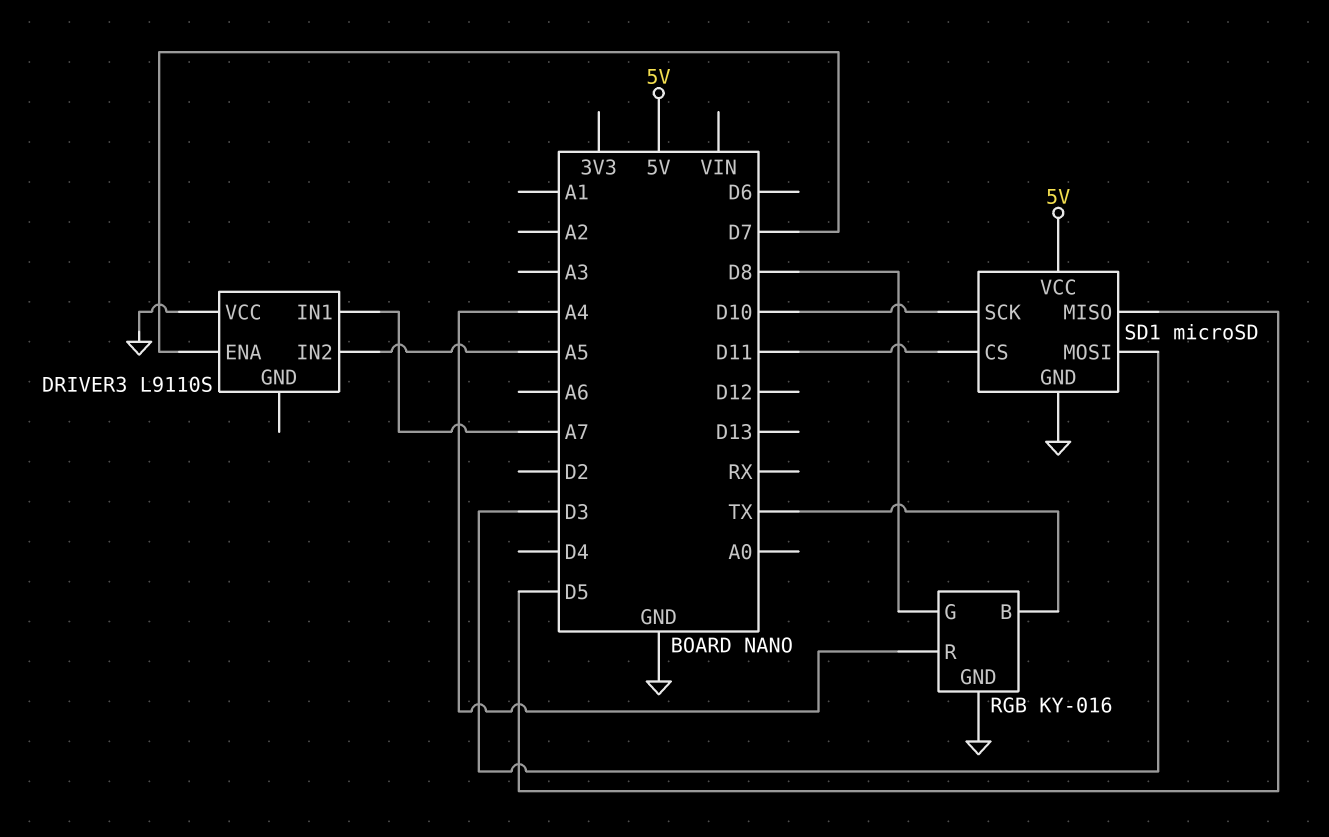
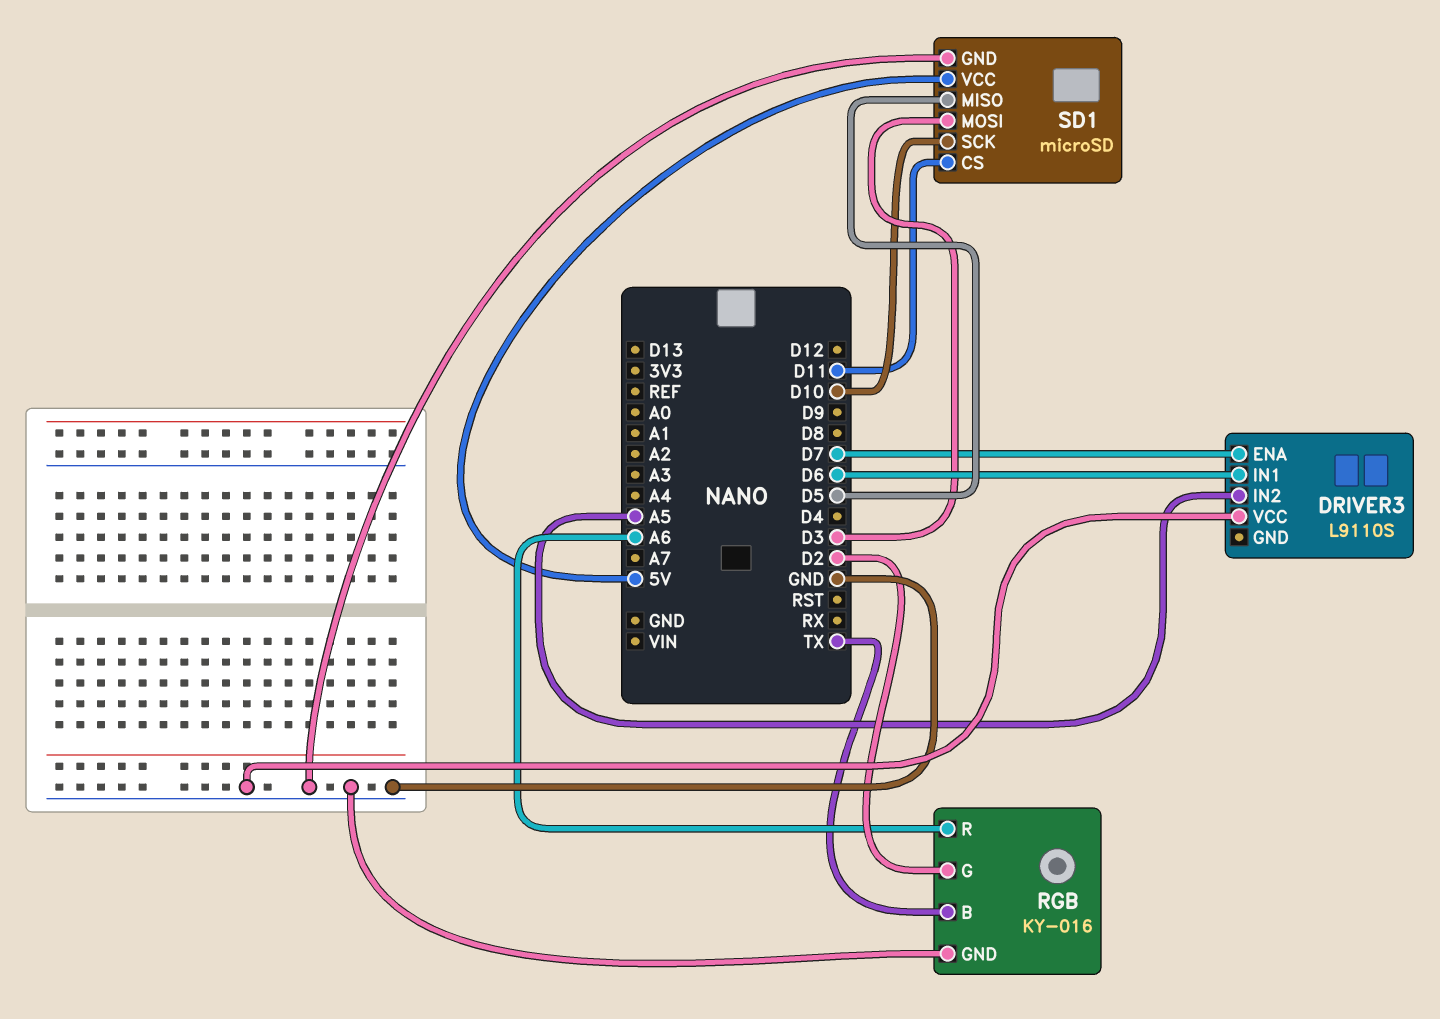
DRIVER3 pin IN1: A7 -> D6
RGB pin G: D8 -> D2
RGB pin R: A4 -> A6

